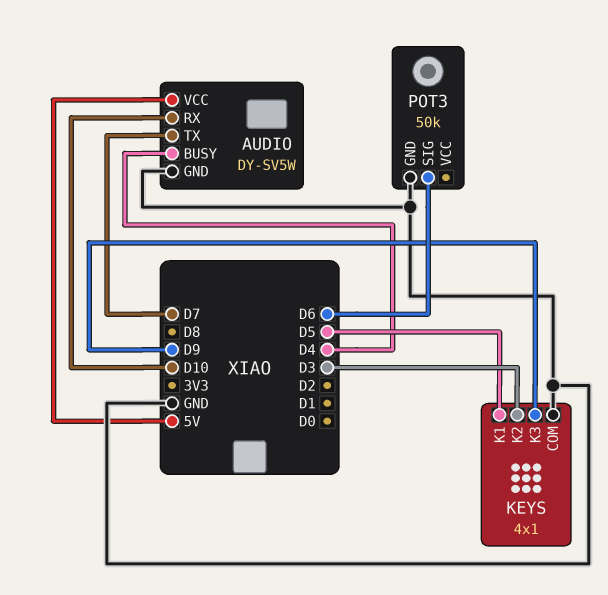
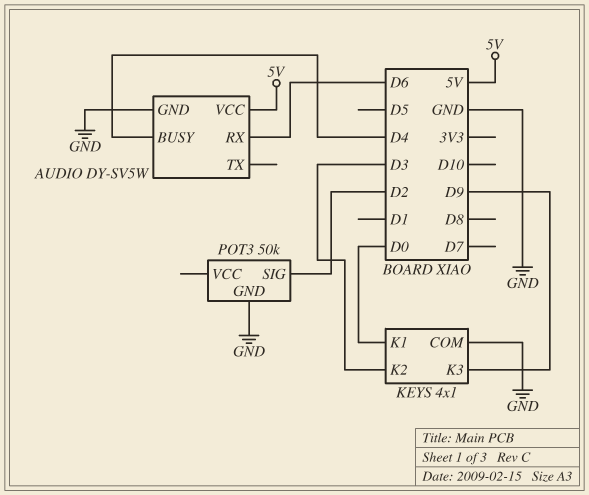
AUDIO pin RX: D10 -> D6
AUDIO pin TX: D7 -> none
KEYS pin K1: D5 -> D0
POT3 pin SIG: D6 -> D2

